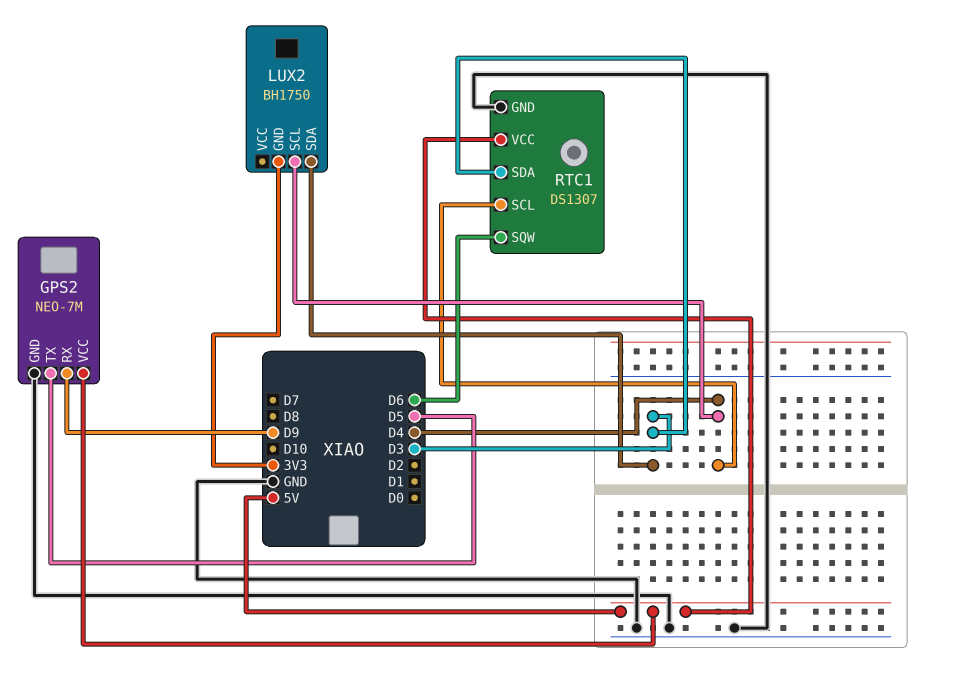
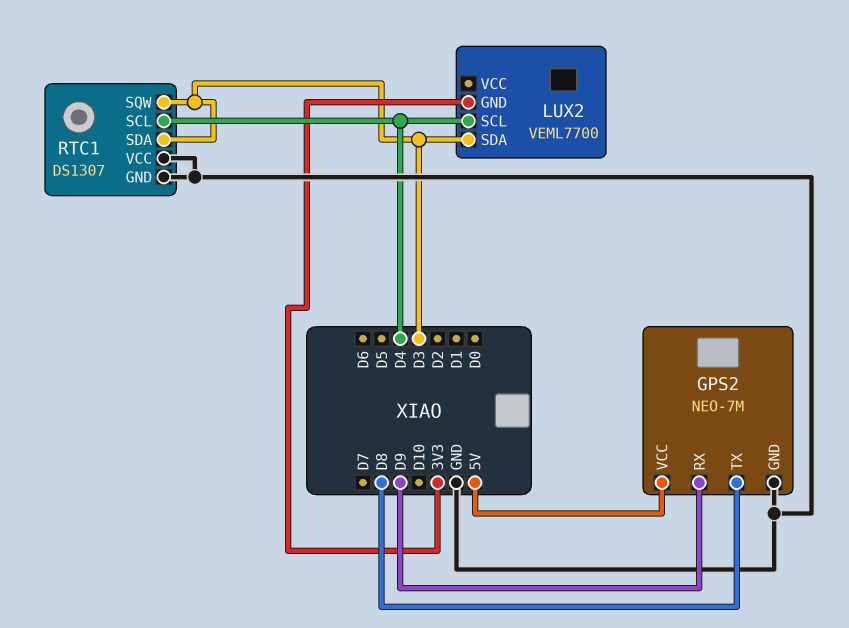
GPS2 pin TX: D5 -> D8
LUX2: BH1750 -> VEML7700
RTC1 pin SQW: D6 -> D3
RTC1 pin VCC: 5V -> GND

